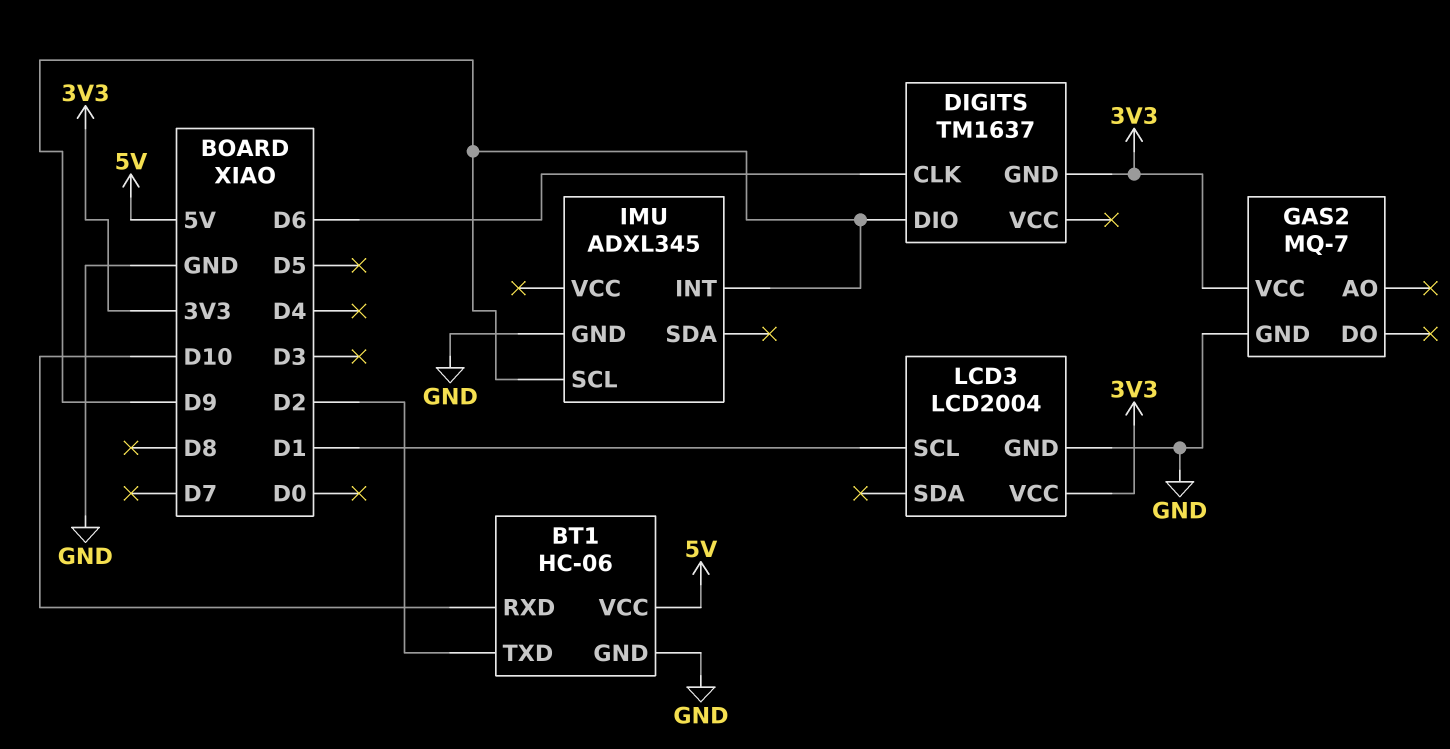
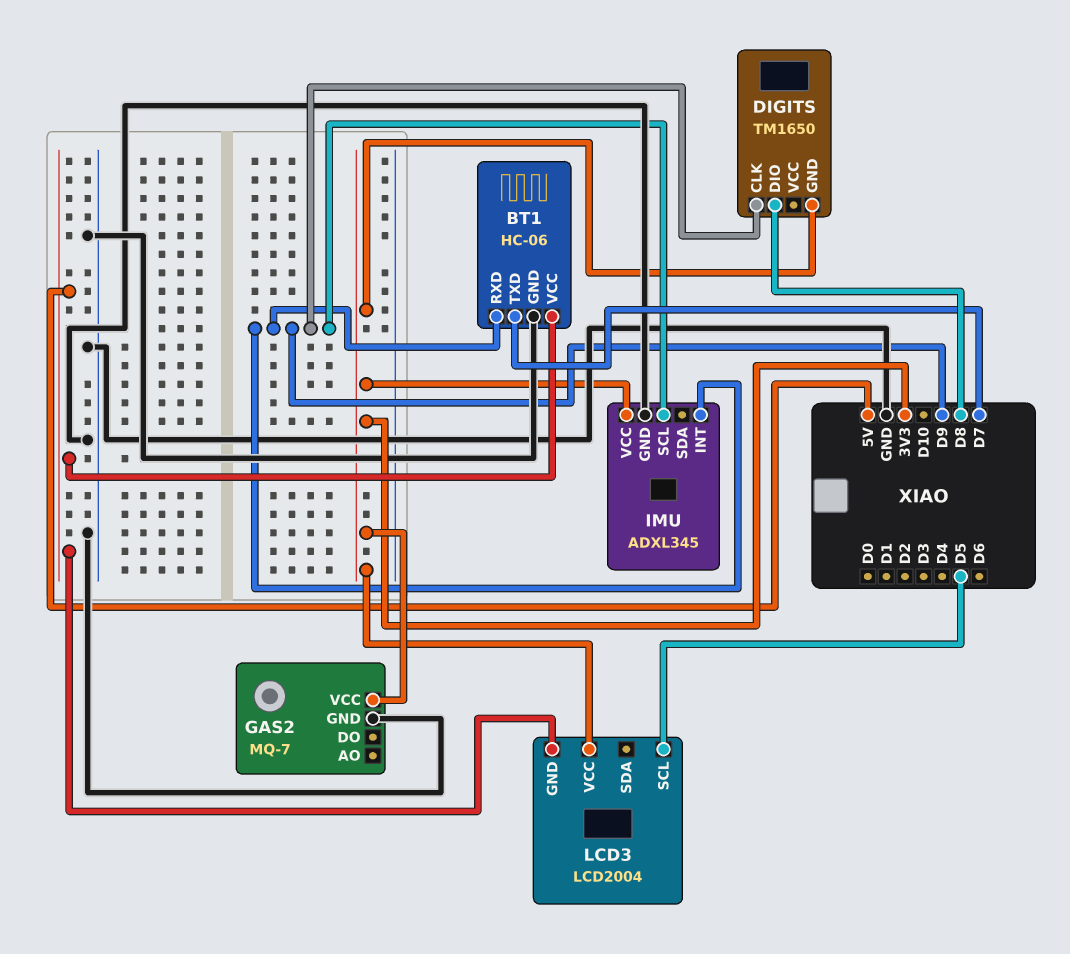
BT1 pin RXD: D10 -> D9
BT1 pin TXD: D2 -> D7
DIGITS: TM1637 -> TM1650
DIGITS pin CLK: D6 -> D9
DIGITS pin DIO: D9 -> D8
IMU pin VCC: none -> 3V3
LCD3 pin GND: GND -> 5V
LCD3 pin SCL: D1 -> D5

